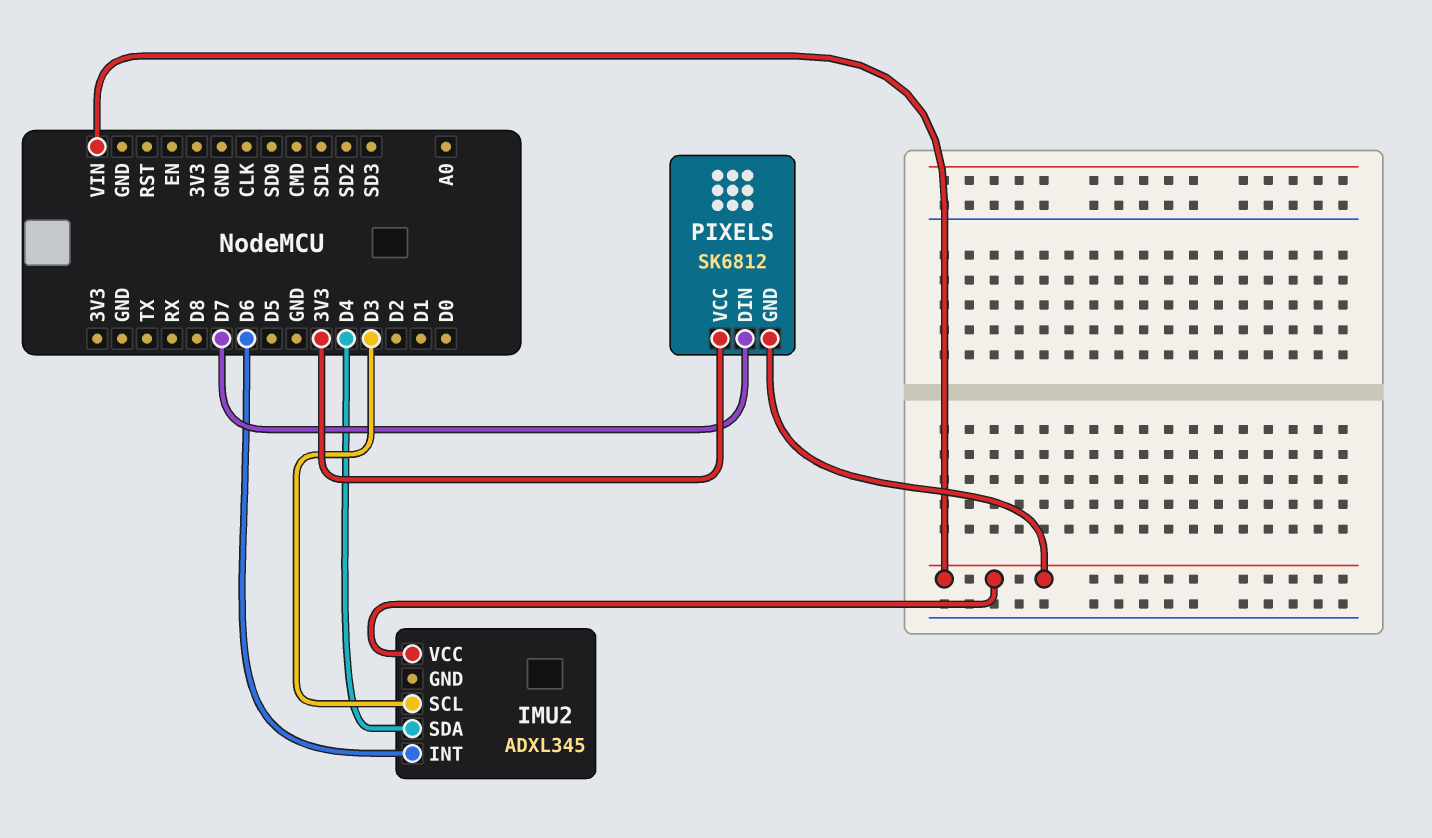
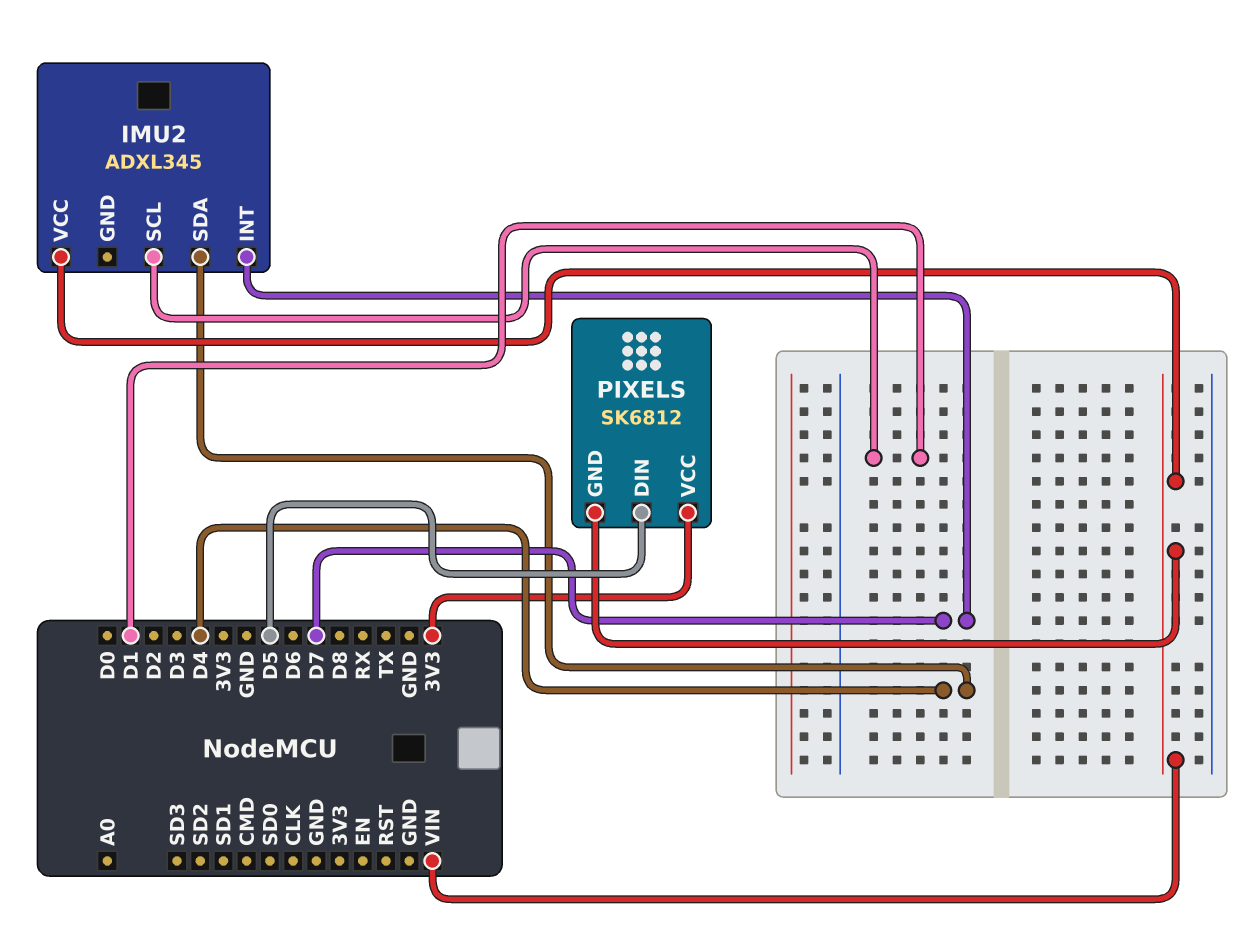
IMU2 pin INT: D6 -> D7
IMU2 pin SCL: D3 -> D1
PIXELS pin DIN: D7 -> D5

